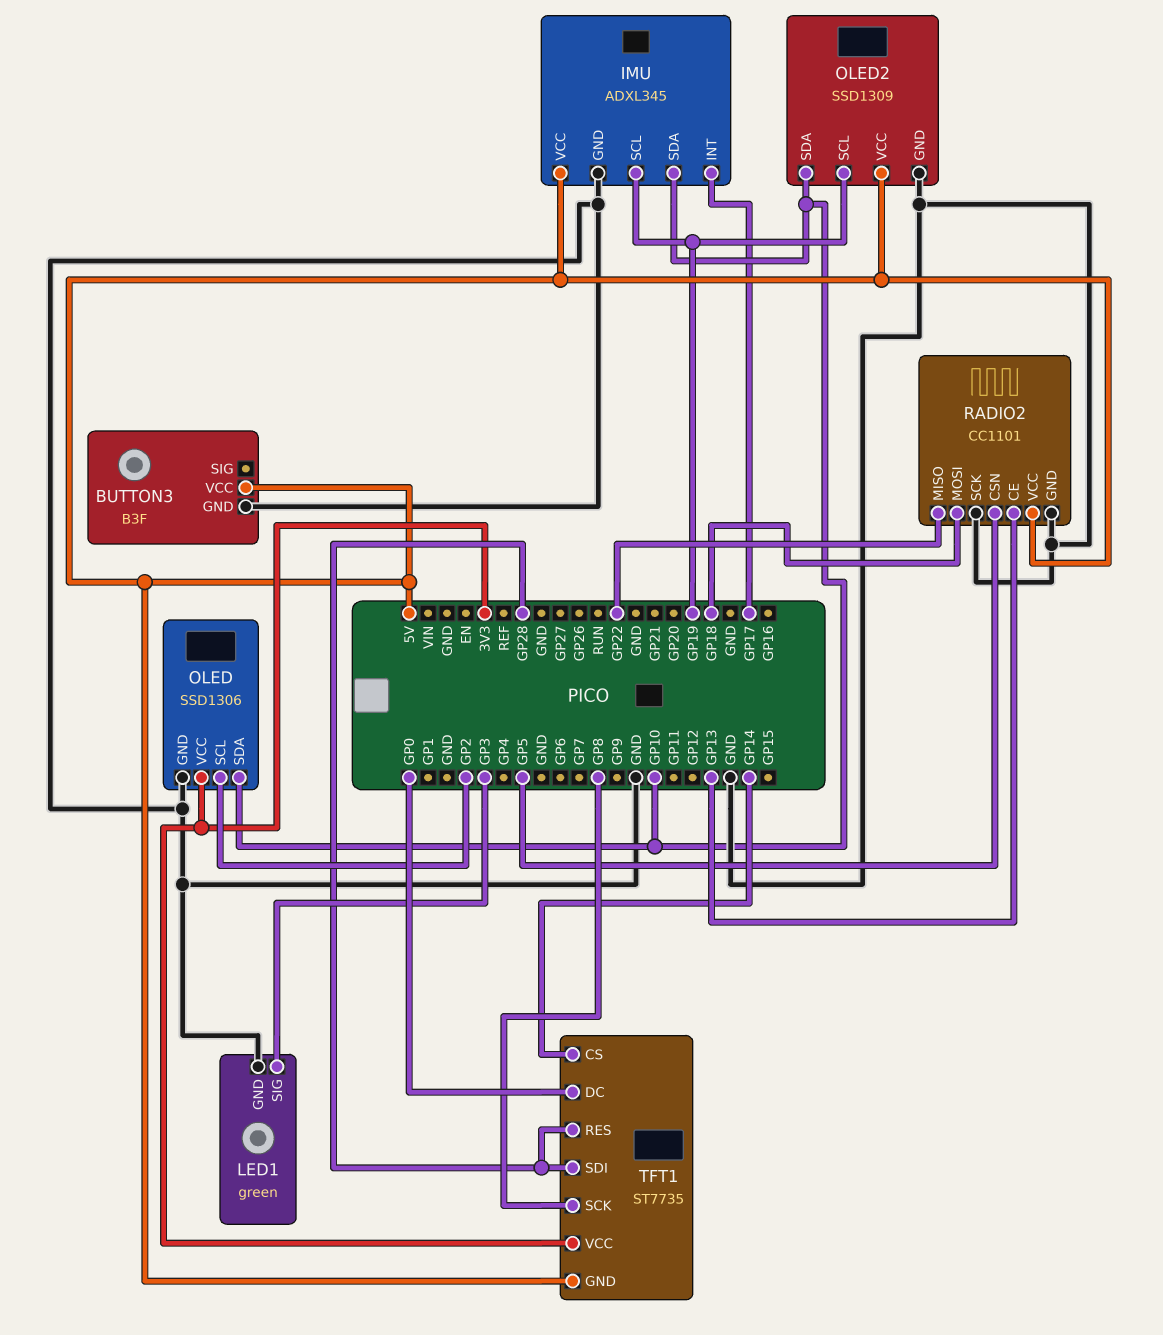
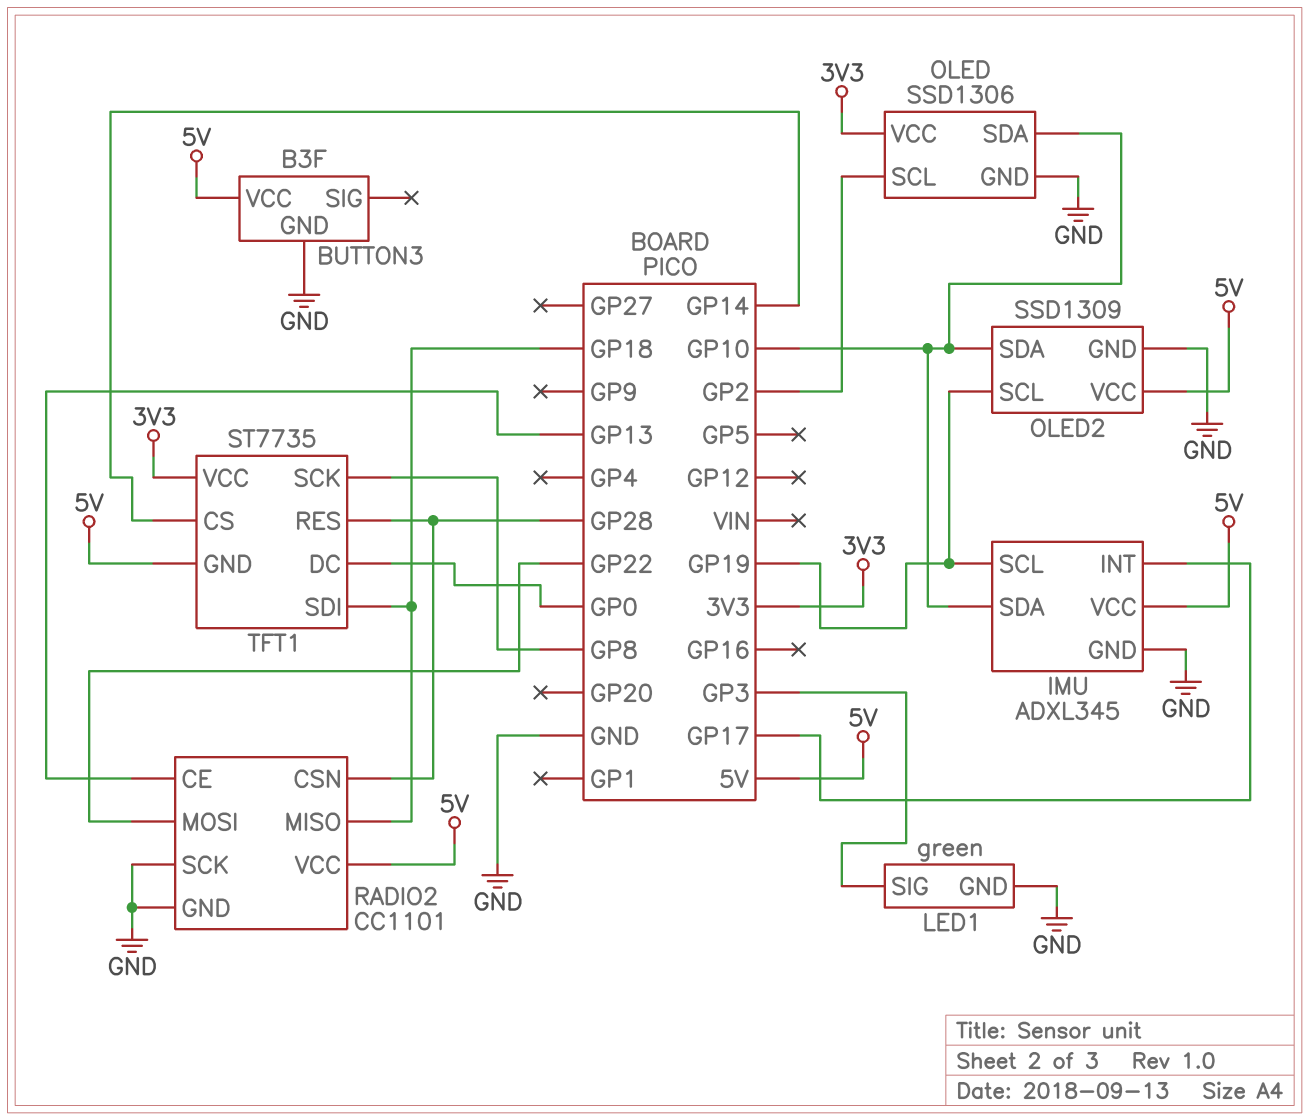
RADIO2 pin CSN: GP5 -> GP28
RADIO2 pin MISO: GP22 -> GP18
RADIO2 pin MOSI: GP18 -> GP22
TFT1 pin SDI: GP28 -> GP18

